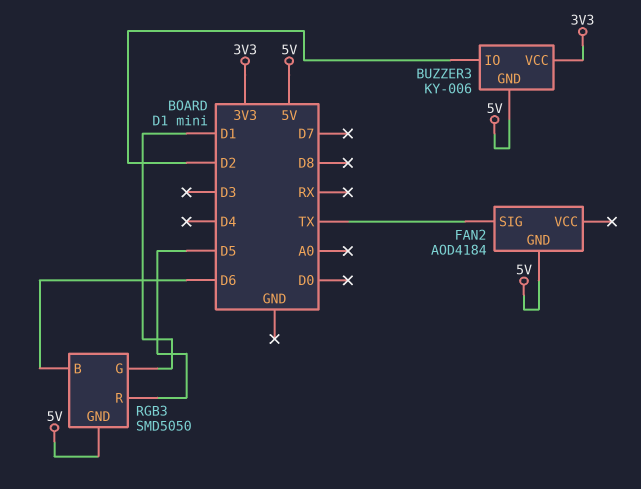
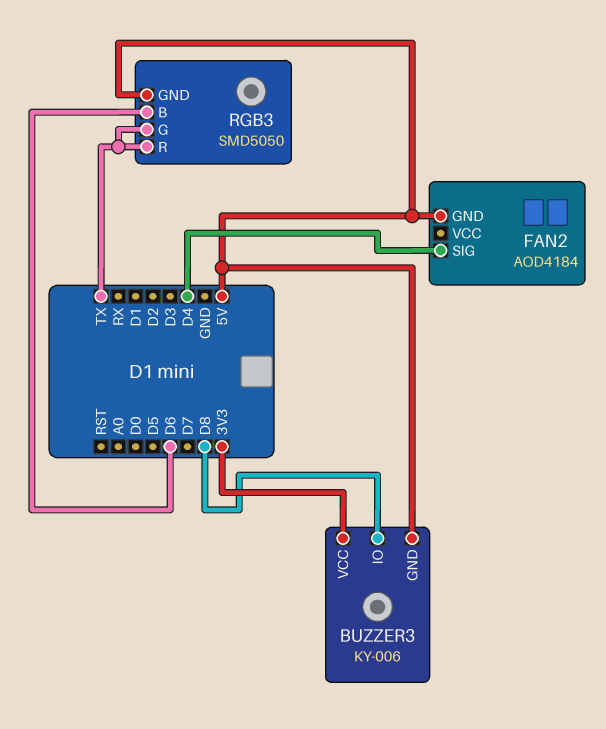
BUZZER3 pin IO: D2 -> D8
FAN2 pin SIG: TX -> D4
RGB3 pin G: D1 -> TX
RGB3 pin R: D5 -> TX

